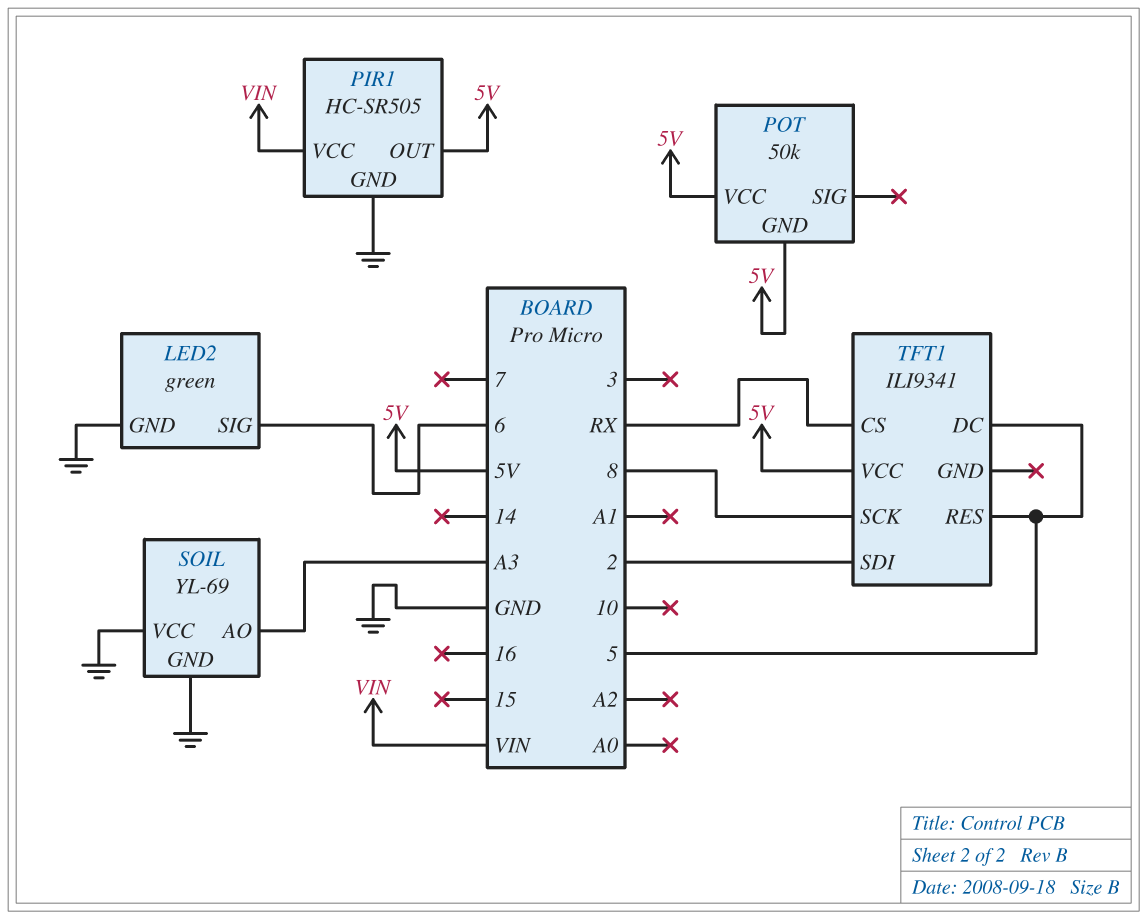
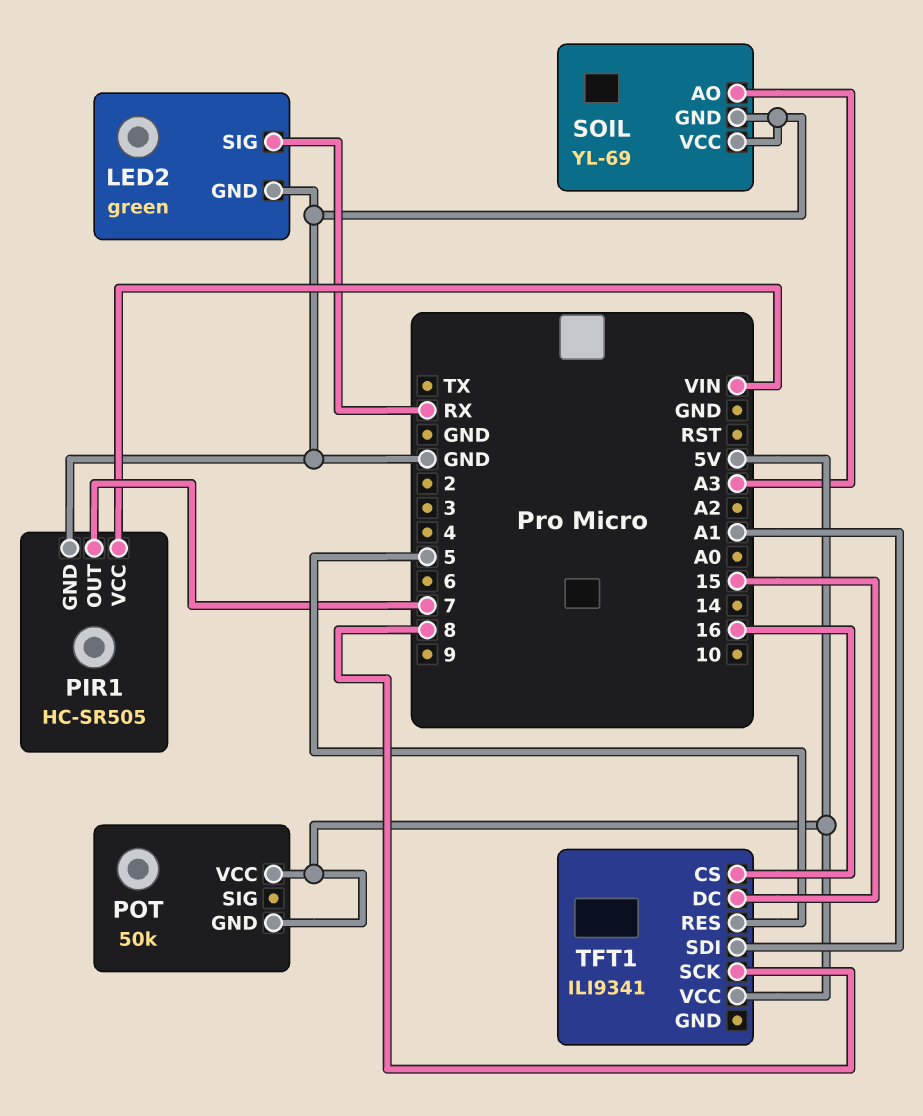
LED2 pin SIG: 6 -> RX
PIR1 pin OUT: 5V -> 7
TFT1 pin CS: RX -> 16
TFT1 pin DC: 5 -> 15
TFT1 pin SDI: 2 -> A1

